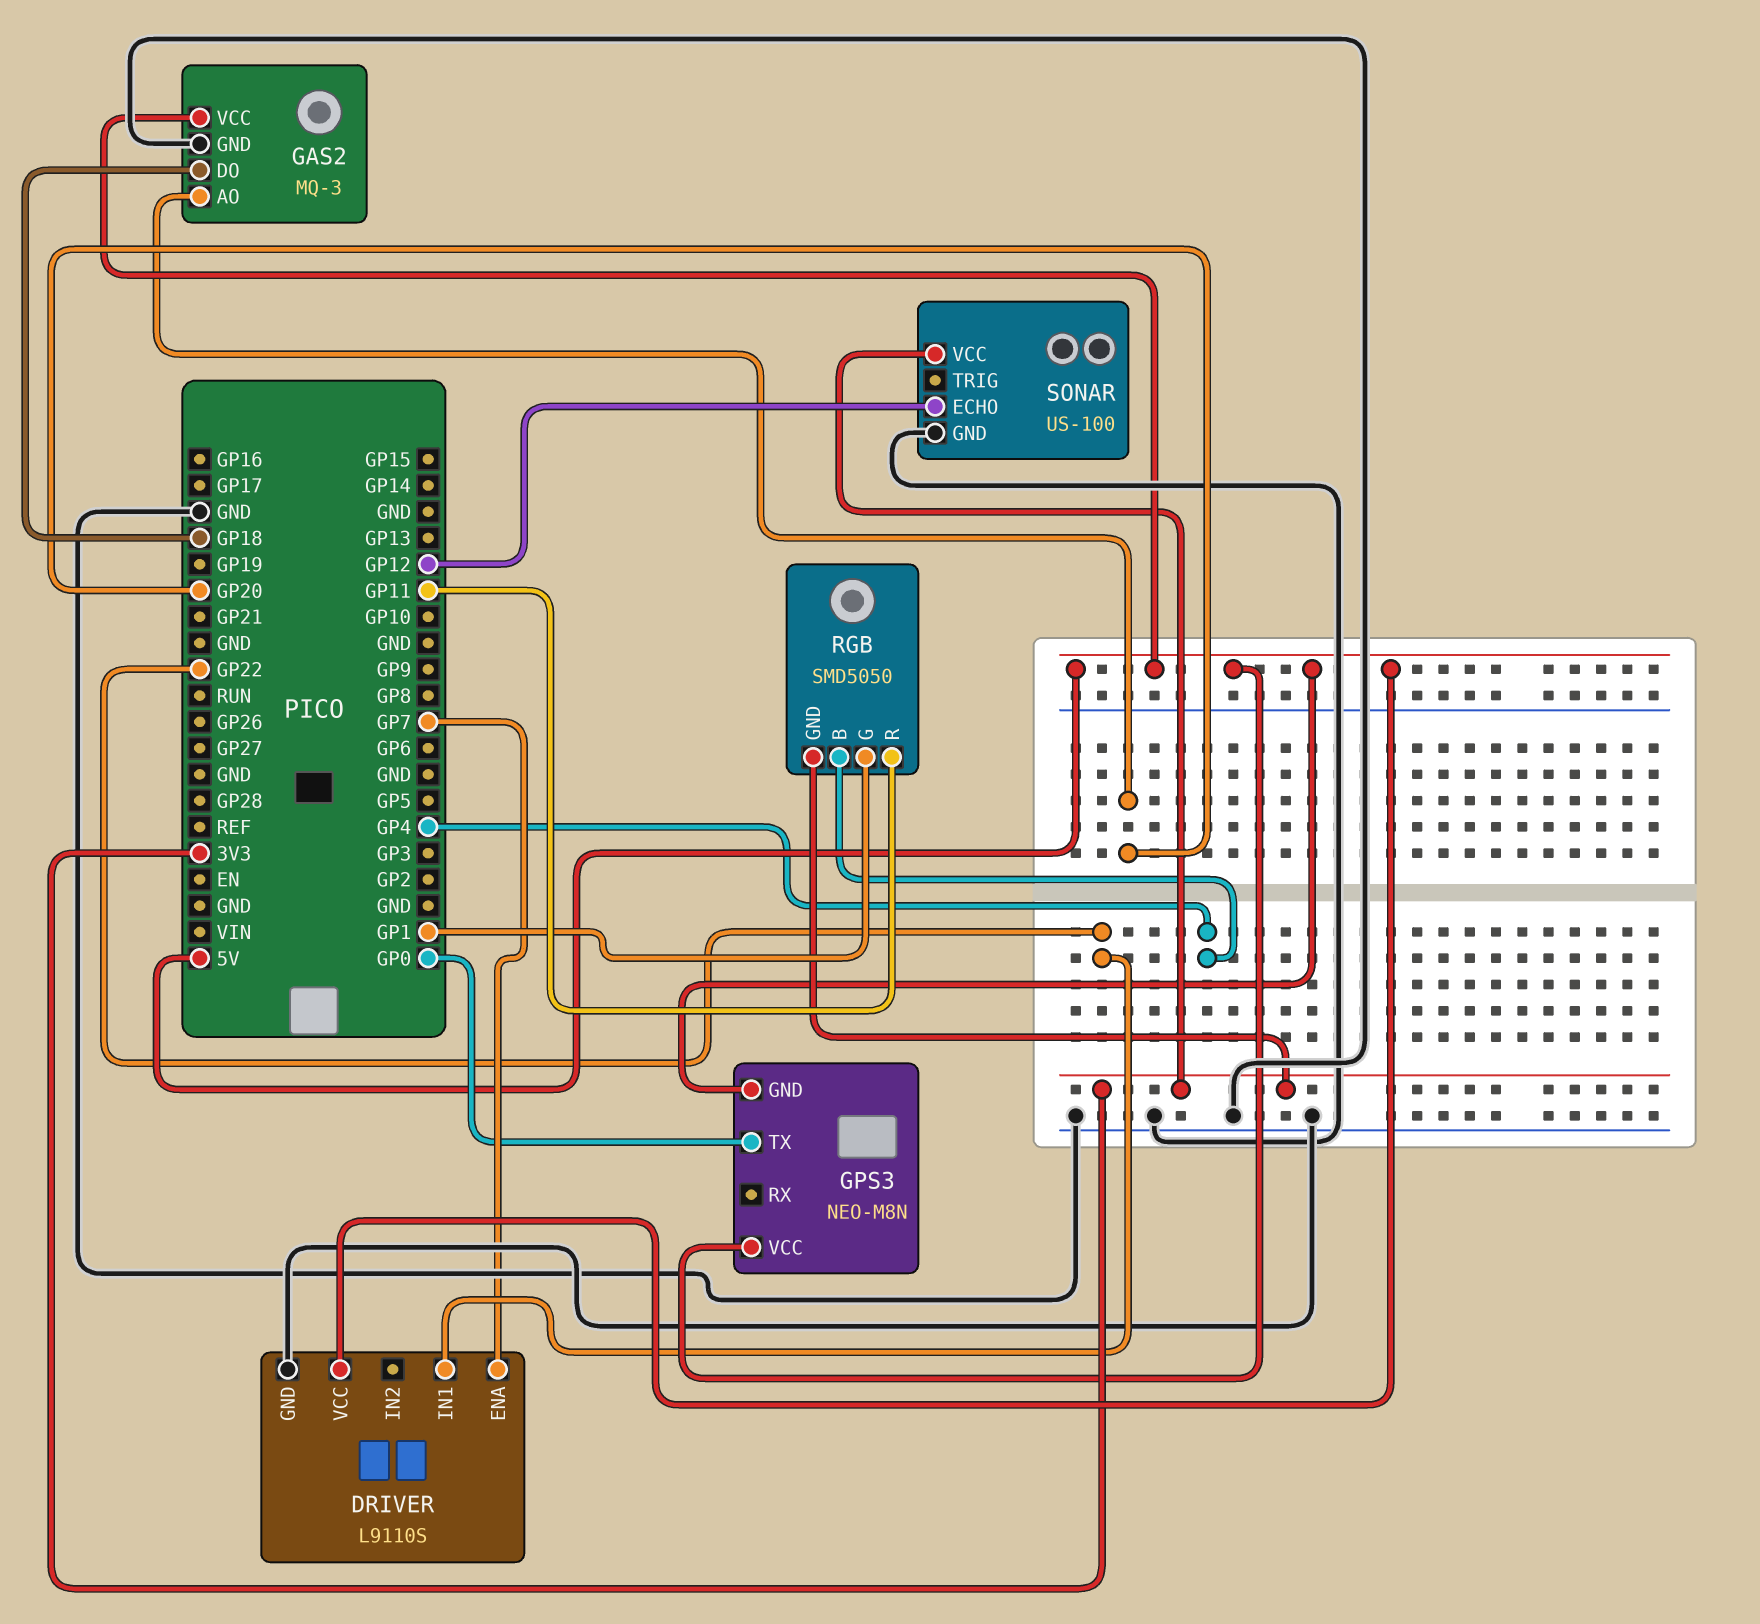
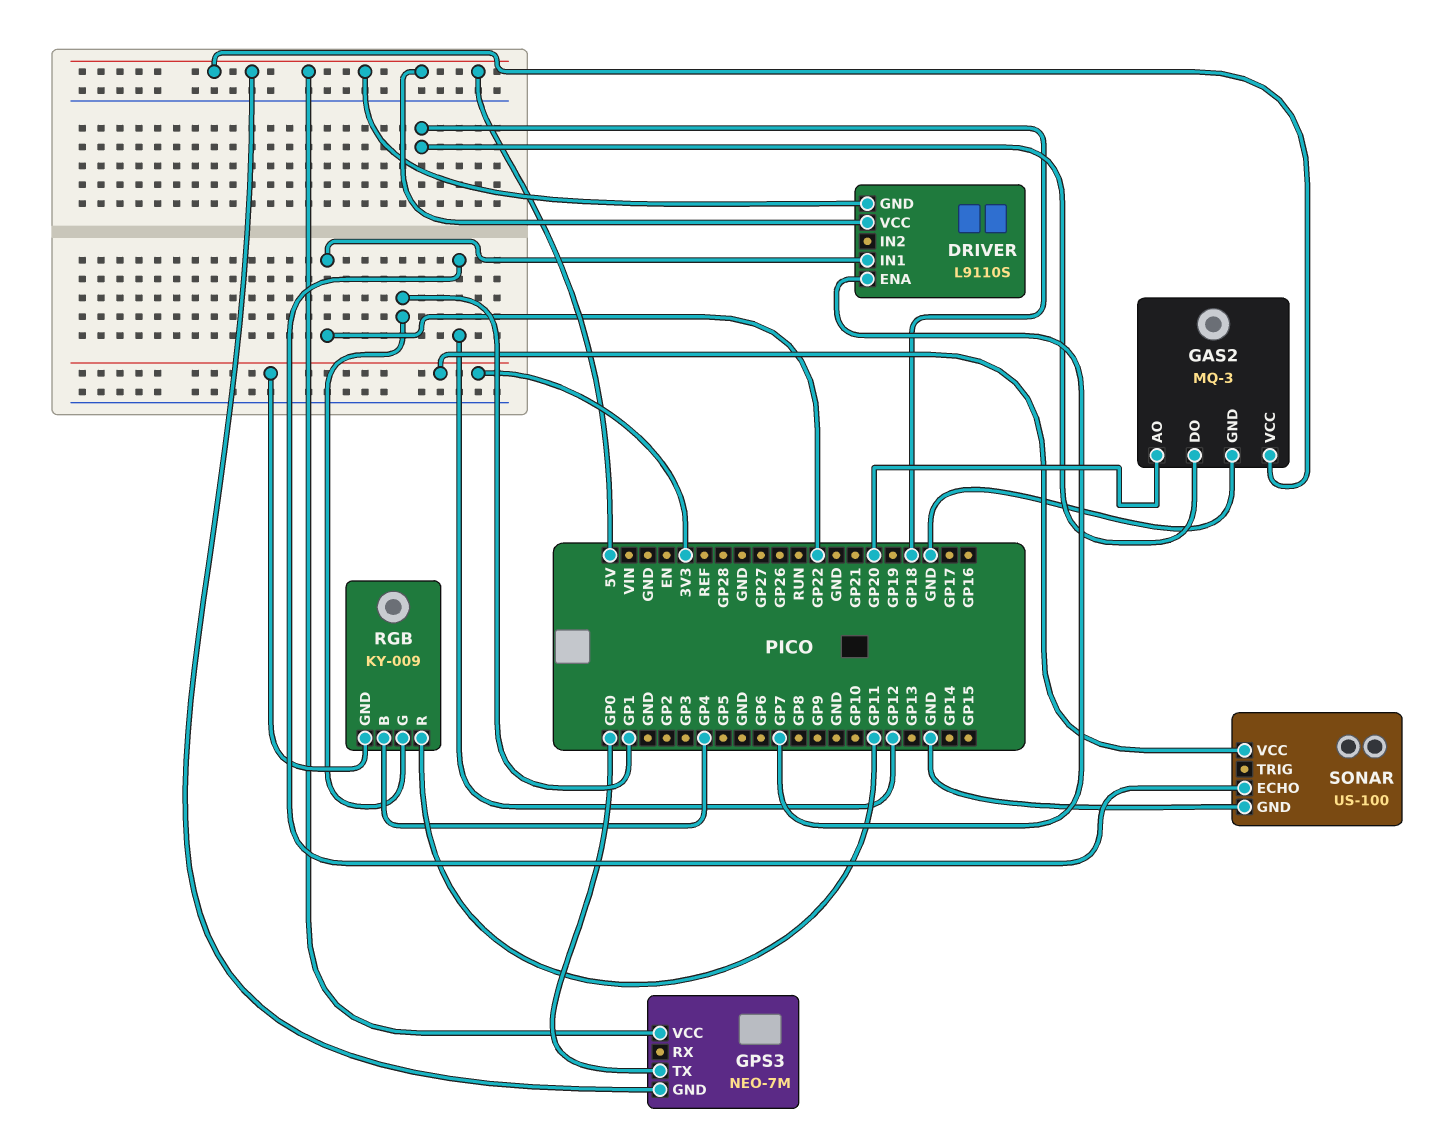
DRIVER pin GND: GND -> 5V
GPS3: NEO-M8N -> NEO-7M
RGB: SMD5050 -> KY-009

